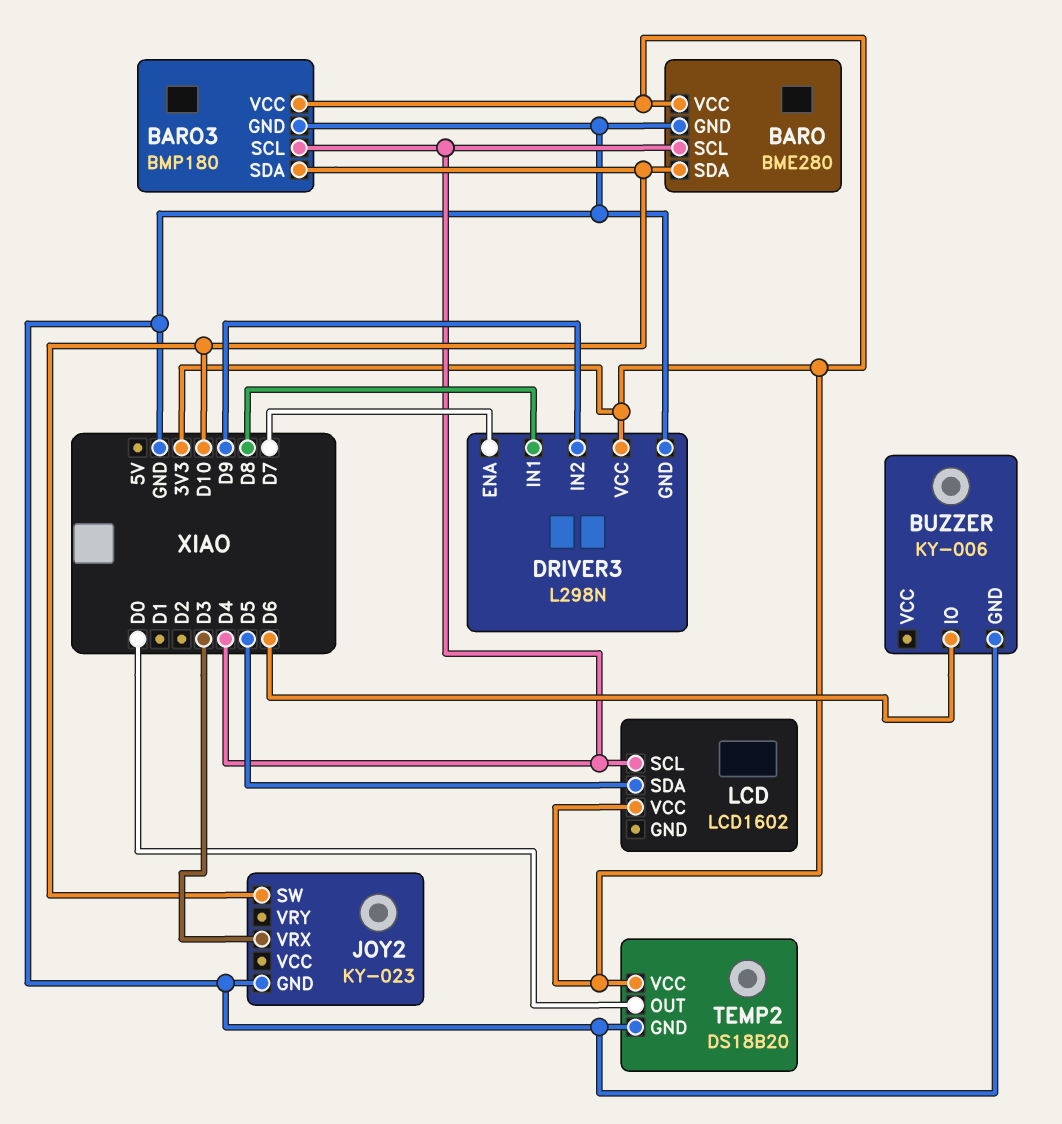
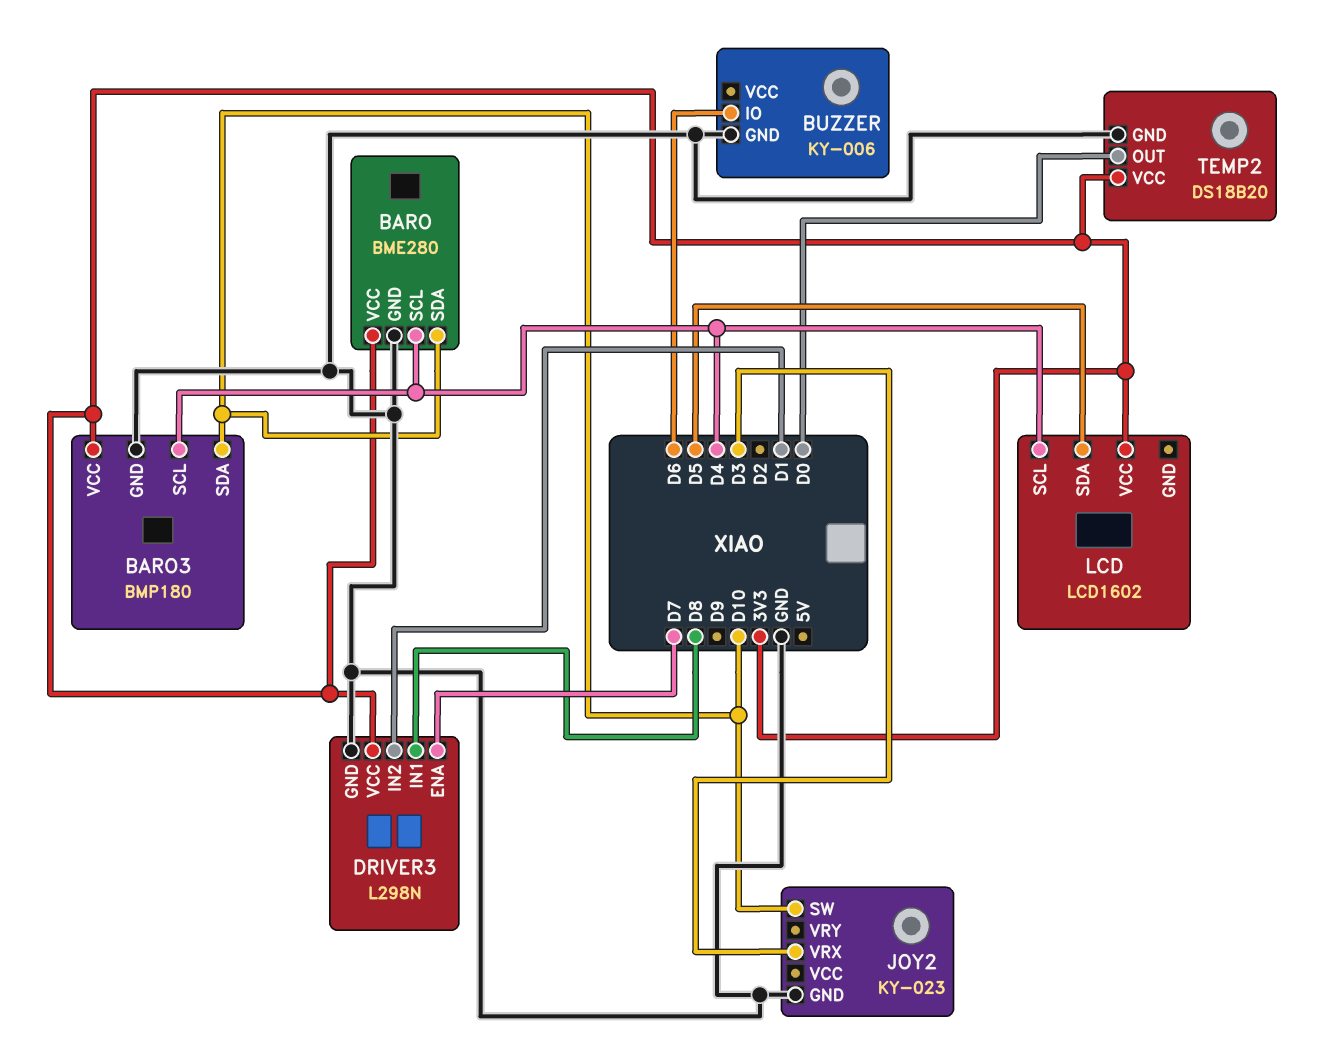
DRIVER3 pin IN2: D9 -> D1

